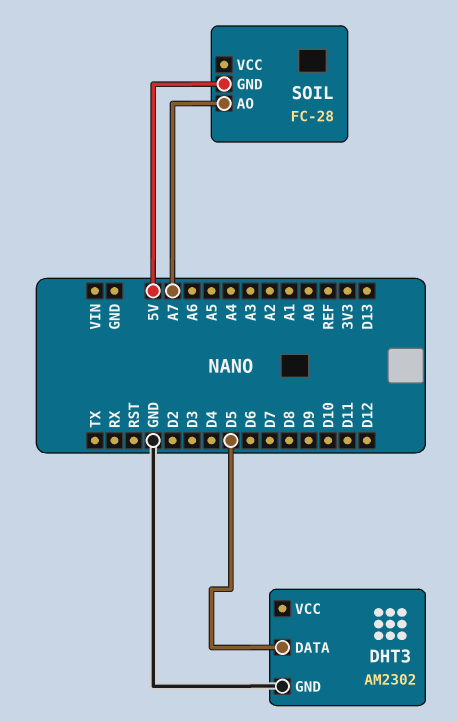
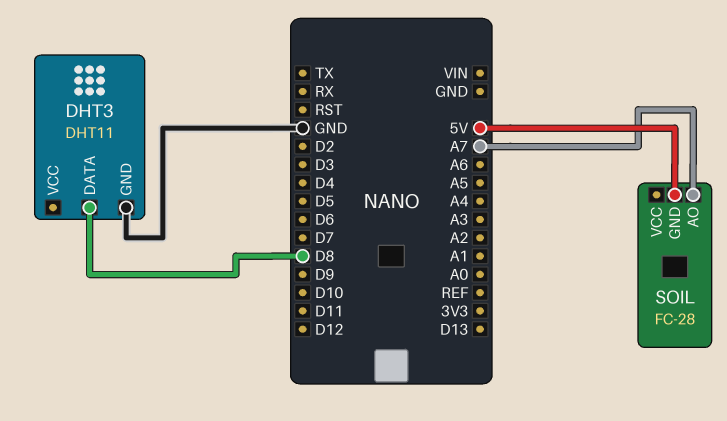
DHT3: AM2302 -> DHT11
DHT3 pin DATA: D5 -> D8

